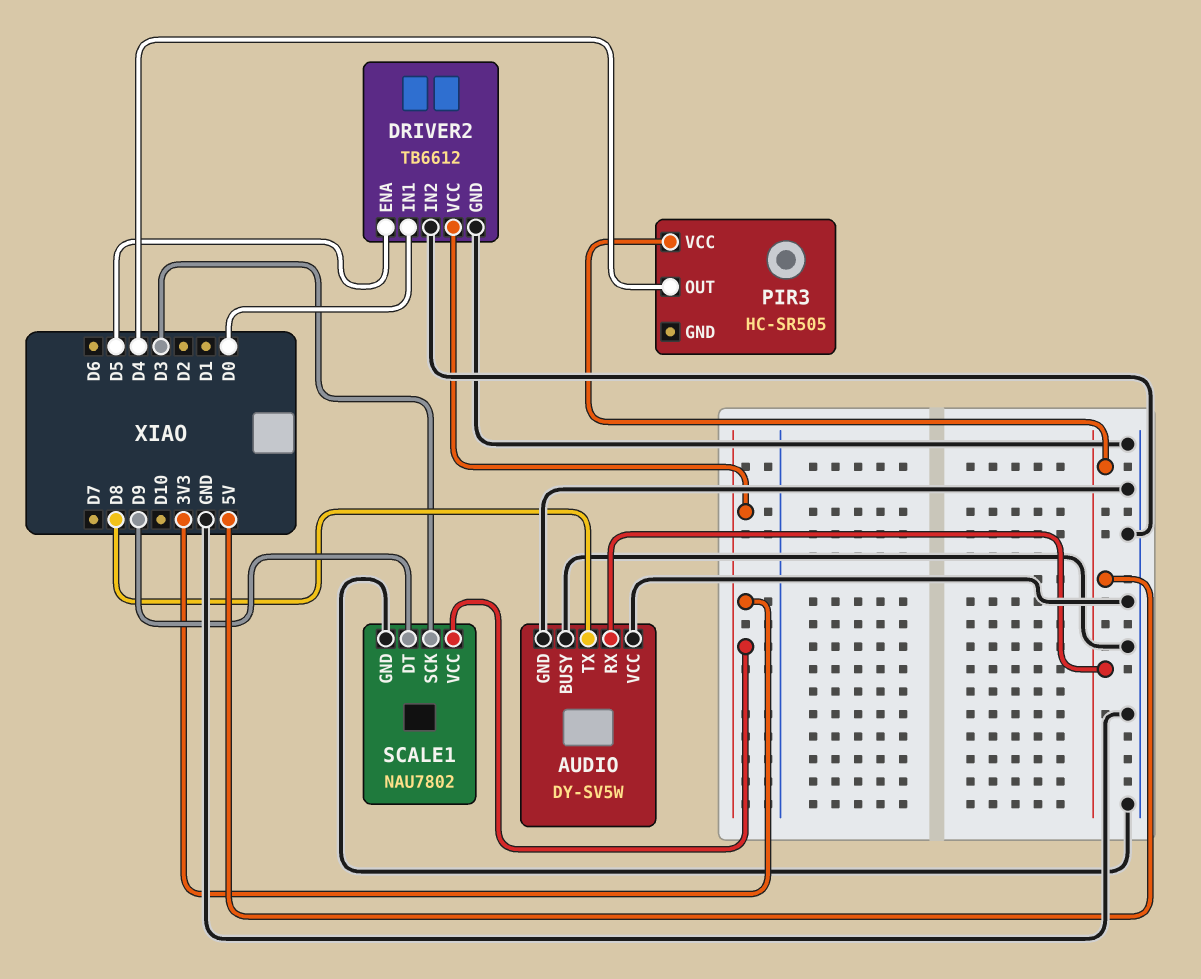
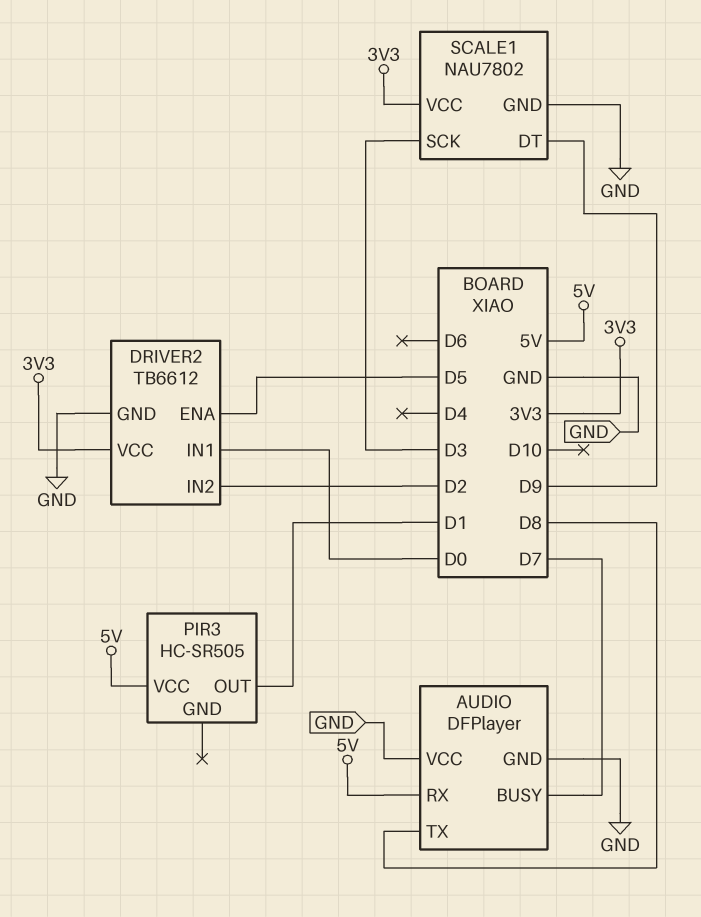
AUDIO: DY-SV5W -> DFPlayer
AUDIO pin BUSY: GND -> D7
DRIVER2 pin IN2: GND -> D2
PIR3 pin OUT: D4 -> D1

